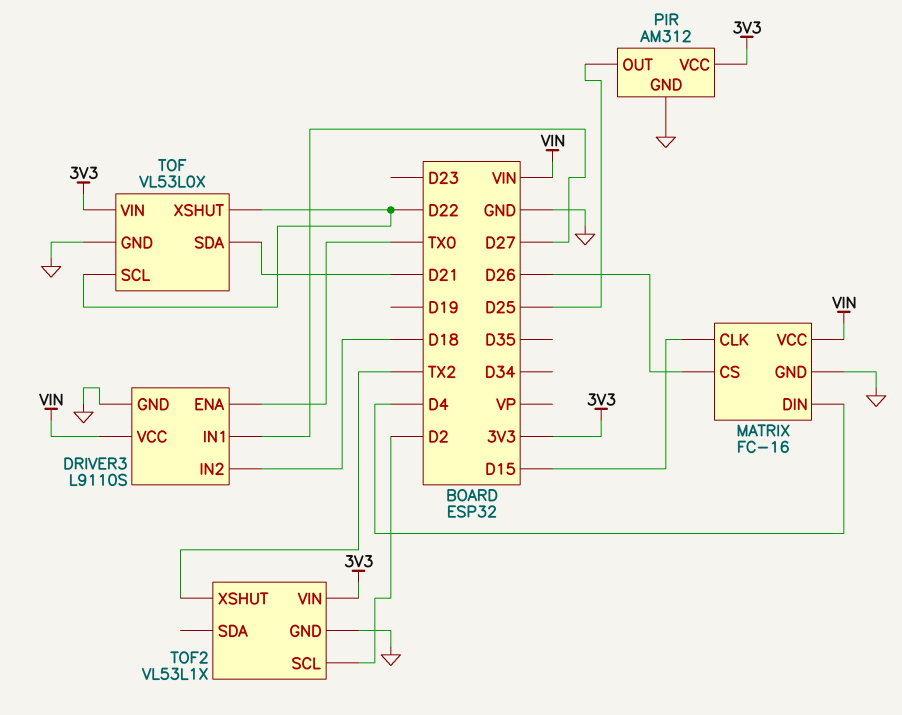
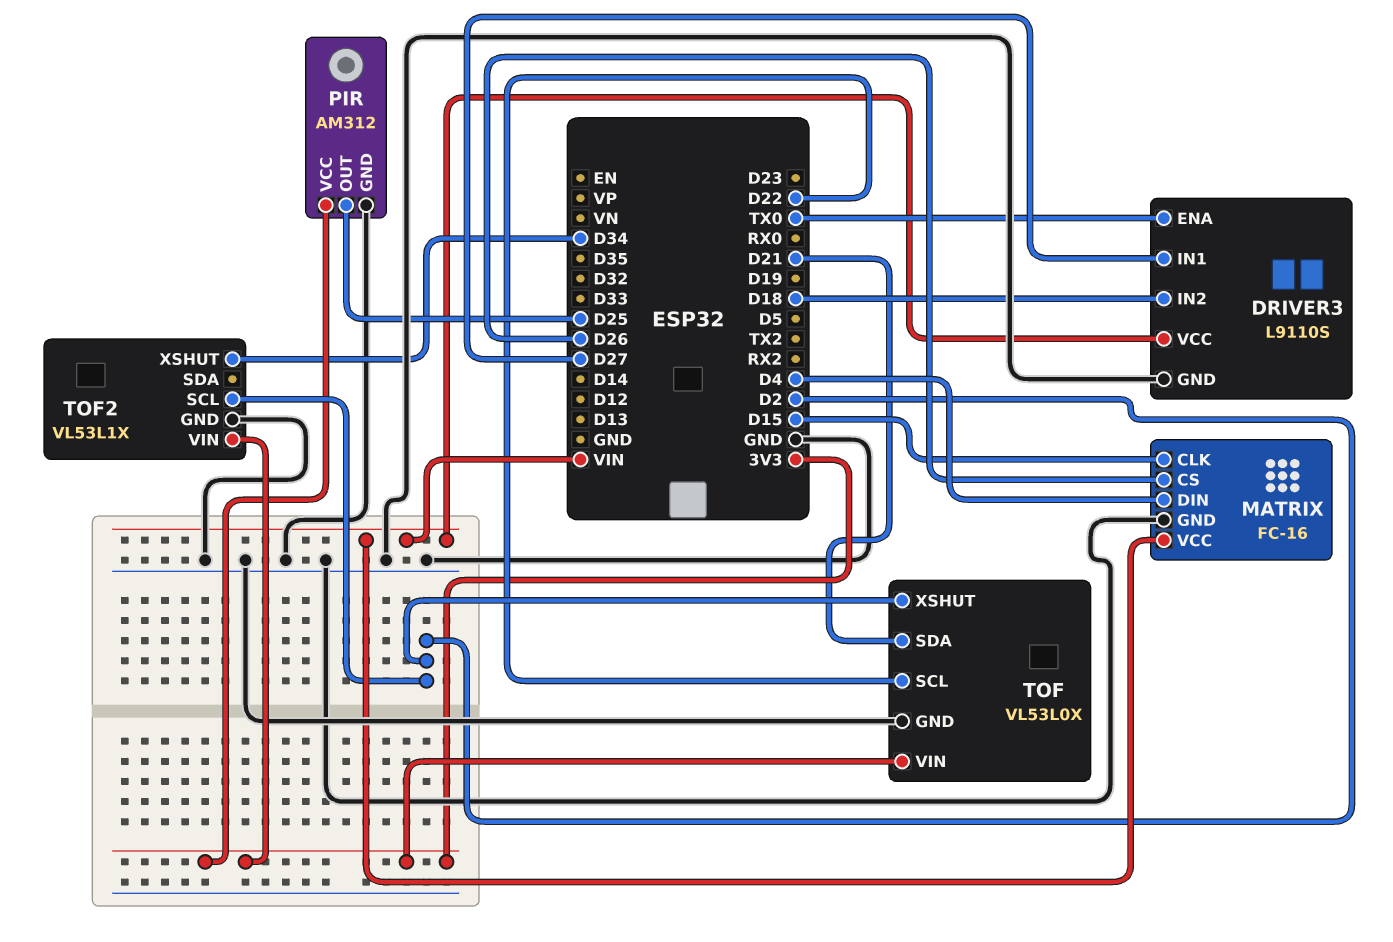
TOF pin XSHUT: D22 -> D2
TOF2 pin XSHUT: TX2 -> D34

